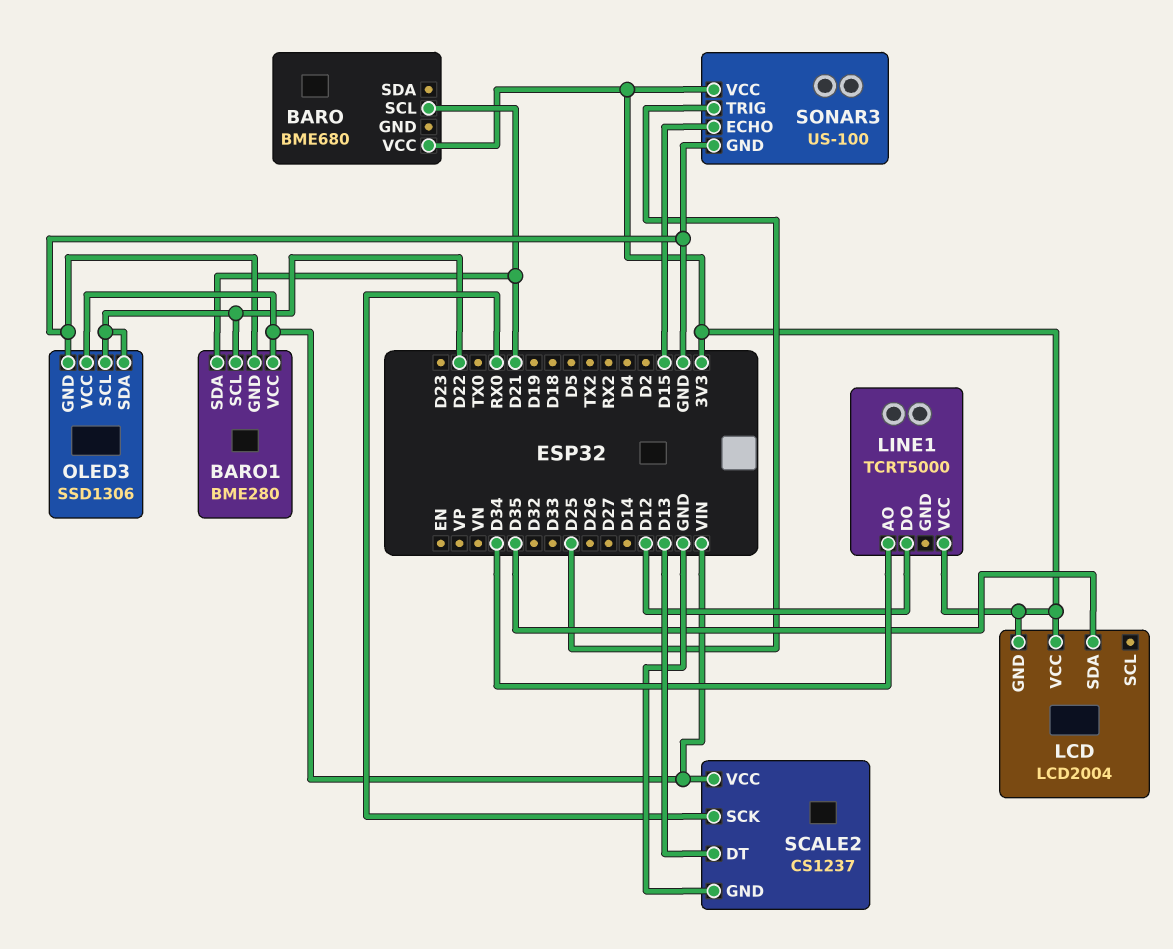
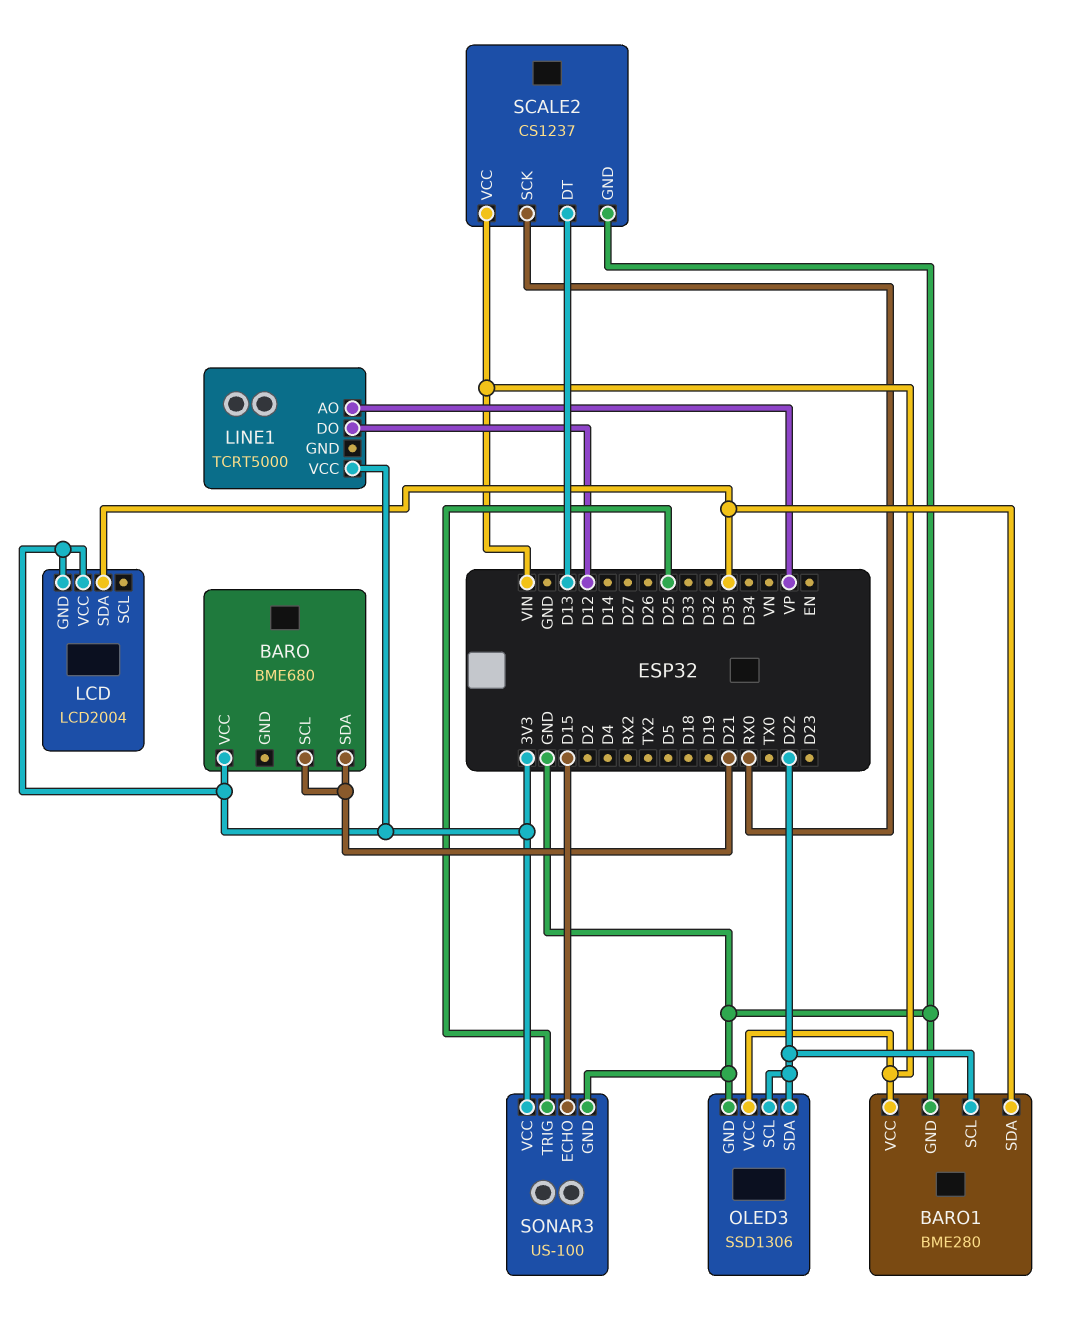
BARO pin SDA: none -> D21
BARO1 pin SDA: D21 -> D35
LINE1 pin AO: D34 -> VP

